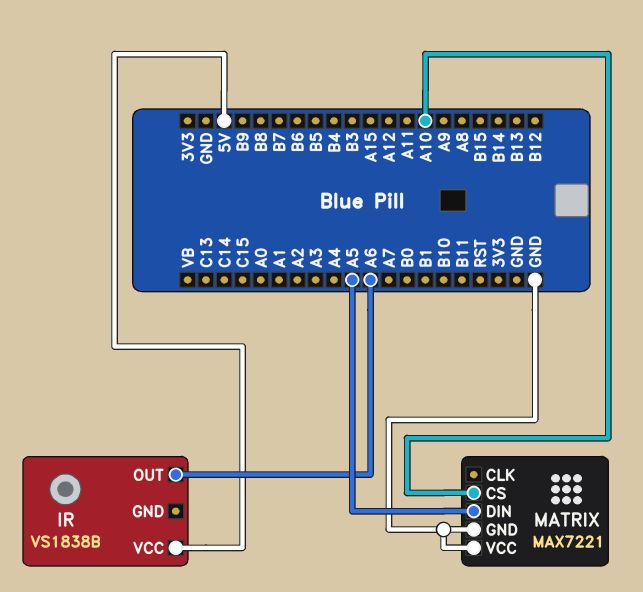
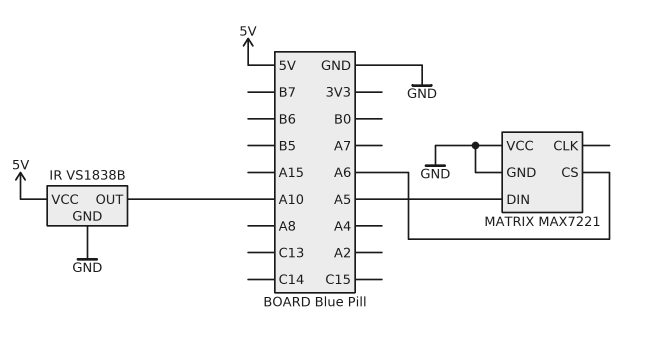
IR pin GND: none -> GND
IR pin OUT: A6 -> A10
MATRIX pin CS: A10 -> A6

